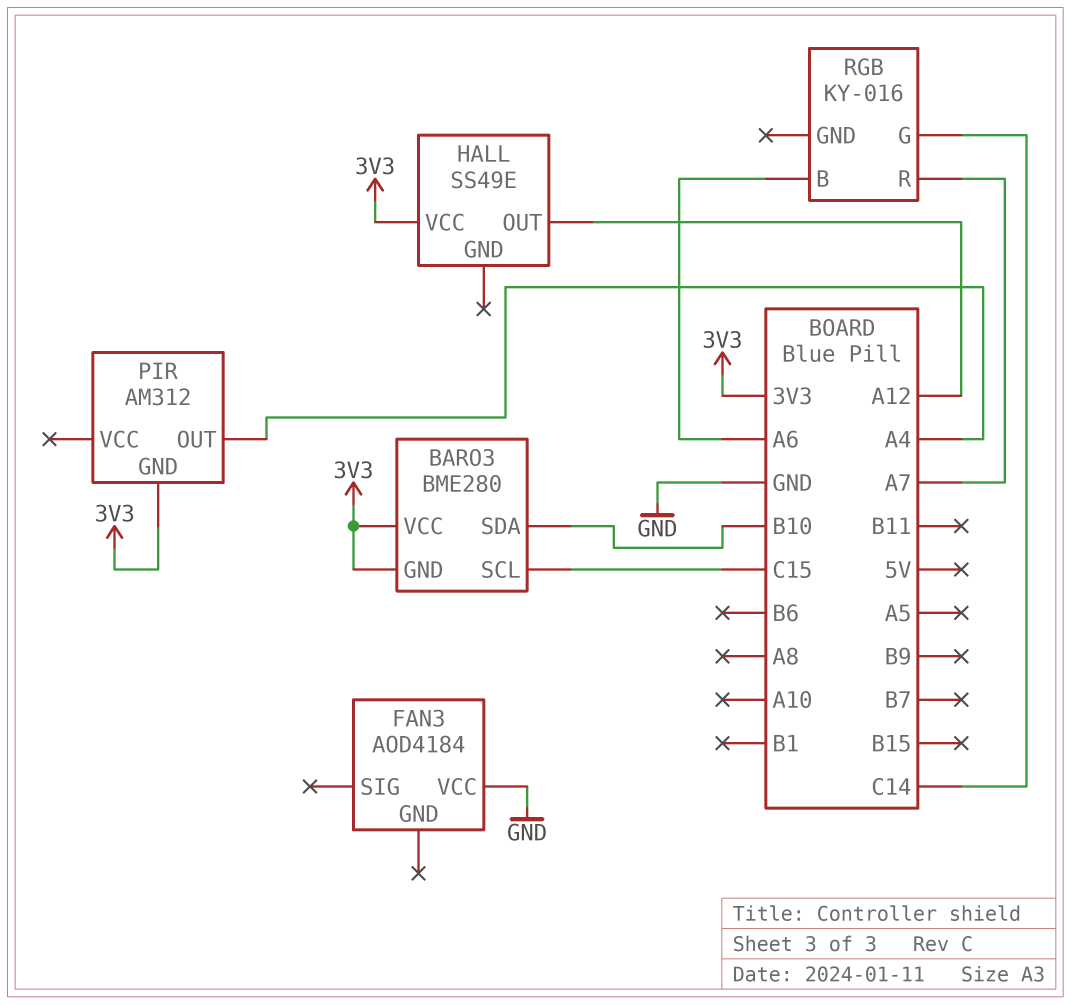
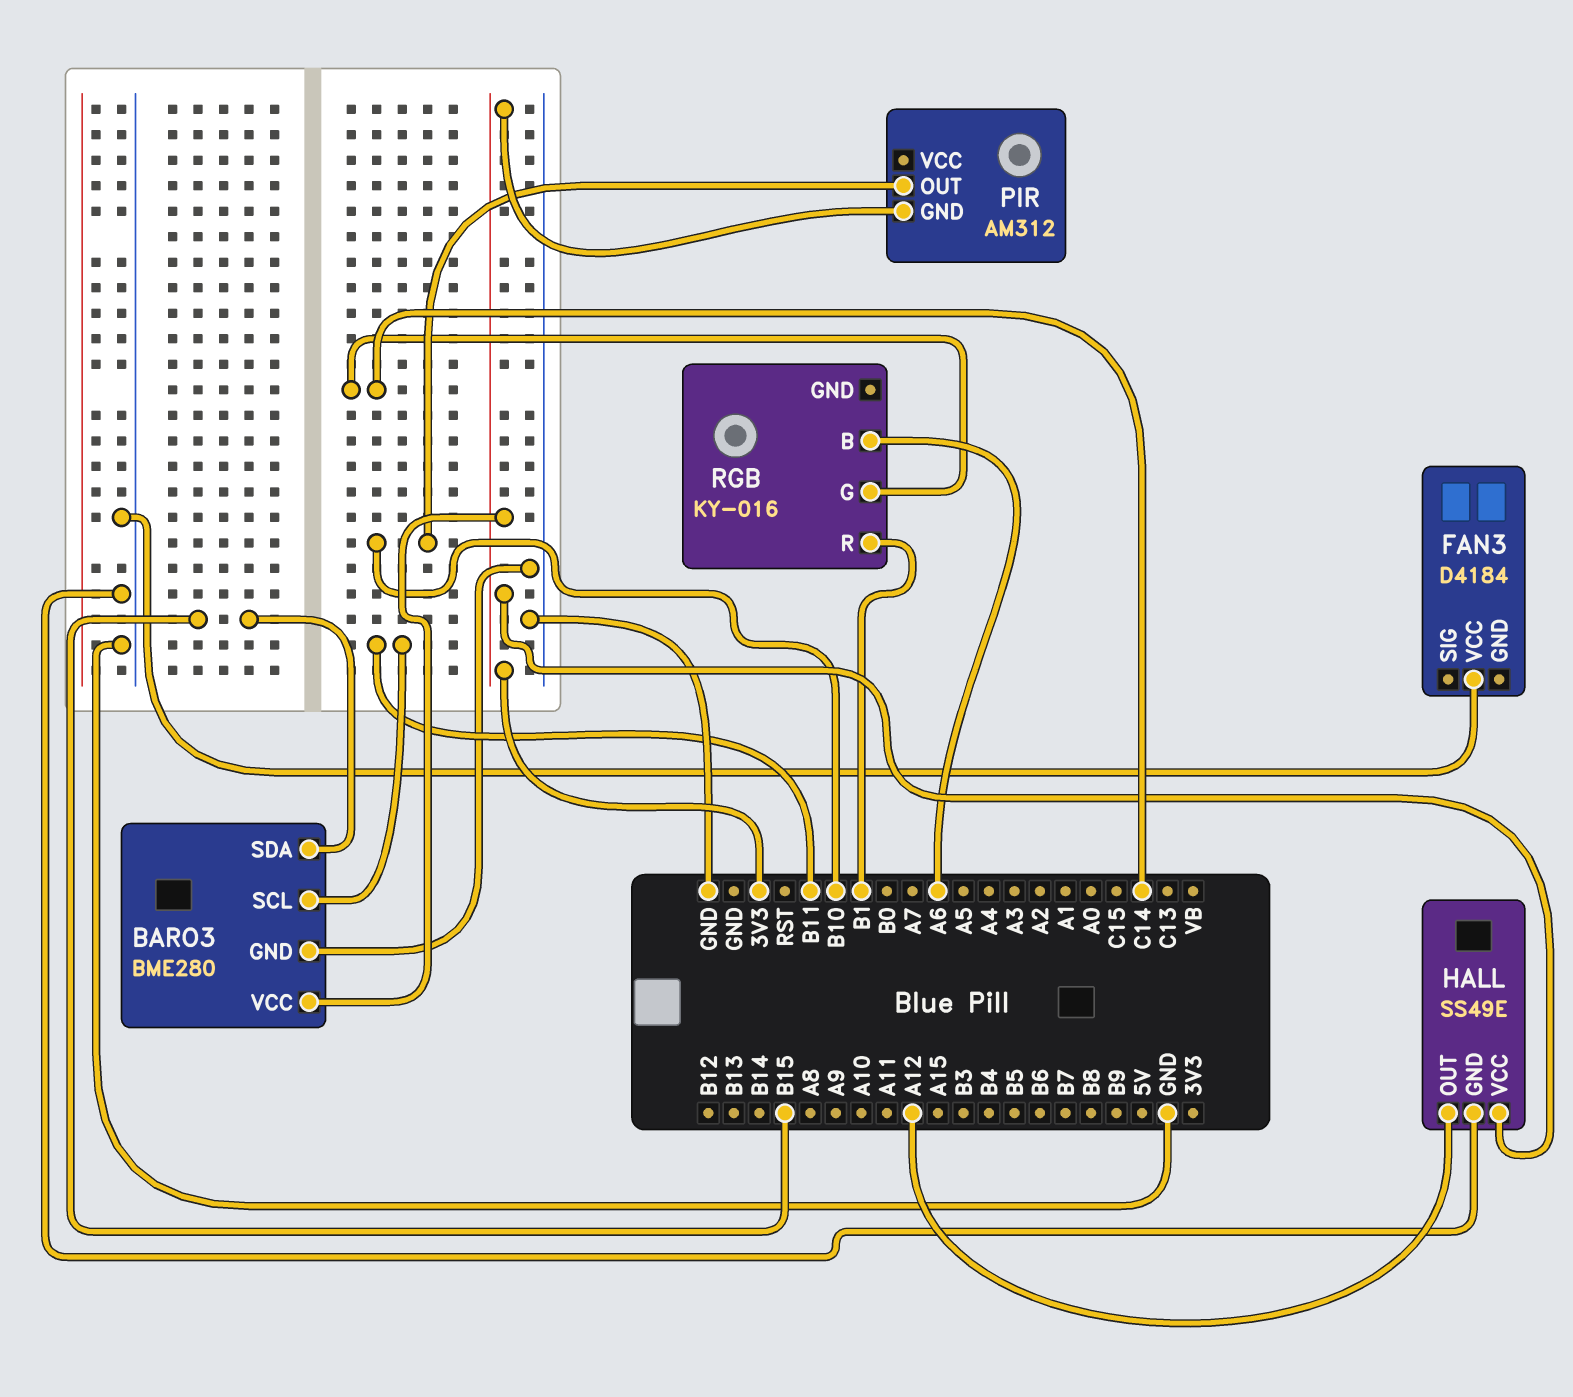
BARO3 pin GND: 3V3 -> GND
BARO3 pin SCL: C15 -> B11
BARO3 pin SDA: B10 -> B15
FAN3: AOD4184 -> D4184
HALL pin GND: none -> GND
PIR pin OUT: A4 -> B10
RGB pin R: A7 -> B1

